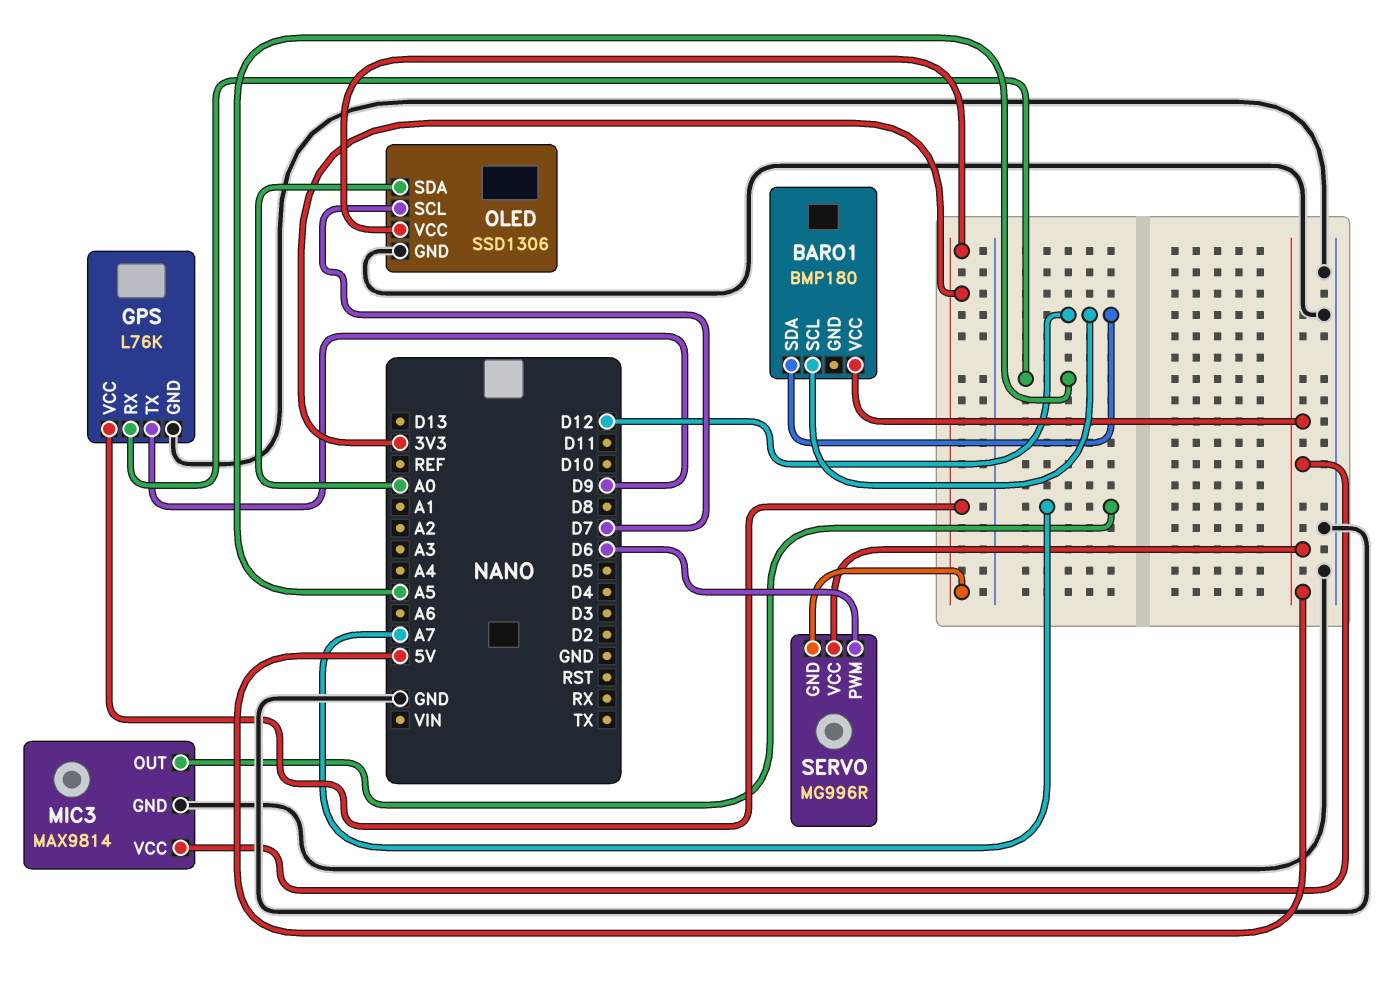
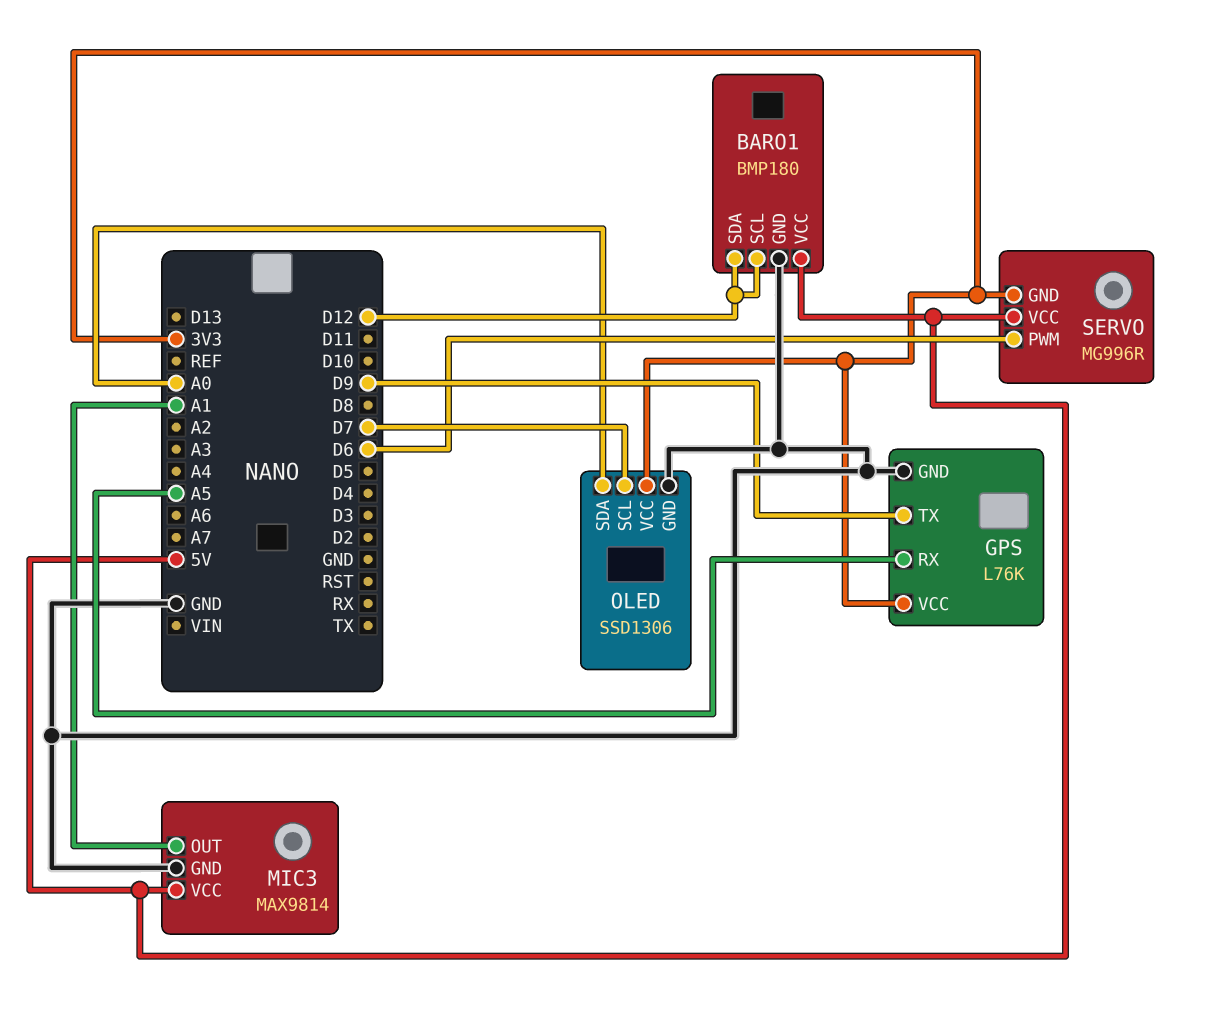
BARO1 pin GND: none -> GND
MIC3 pin OUT: A7 -> A1

